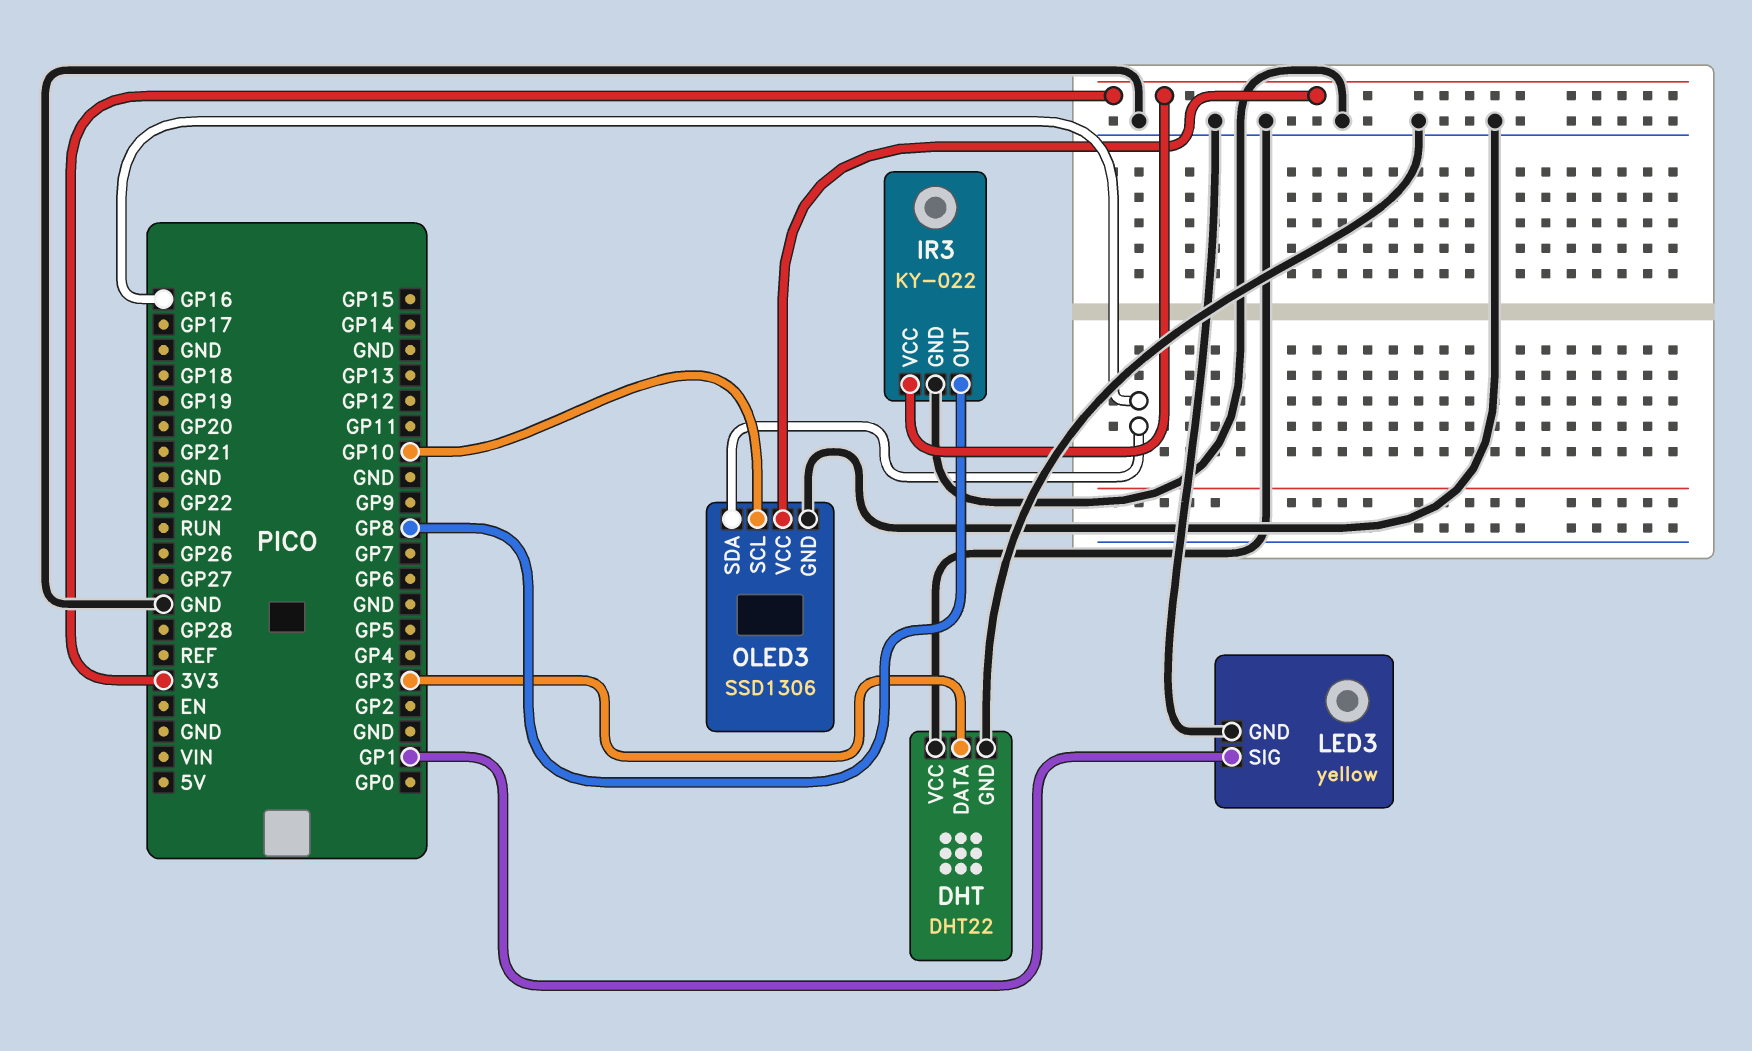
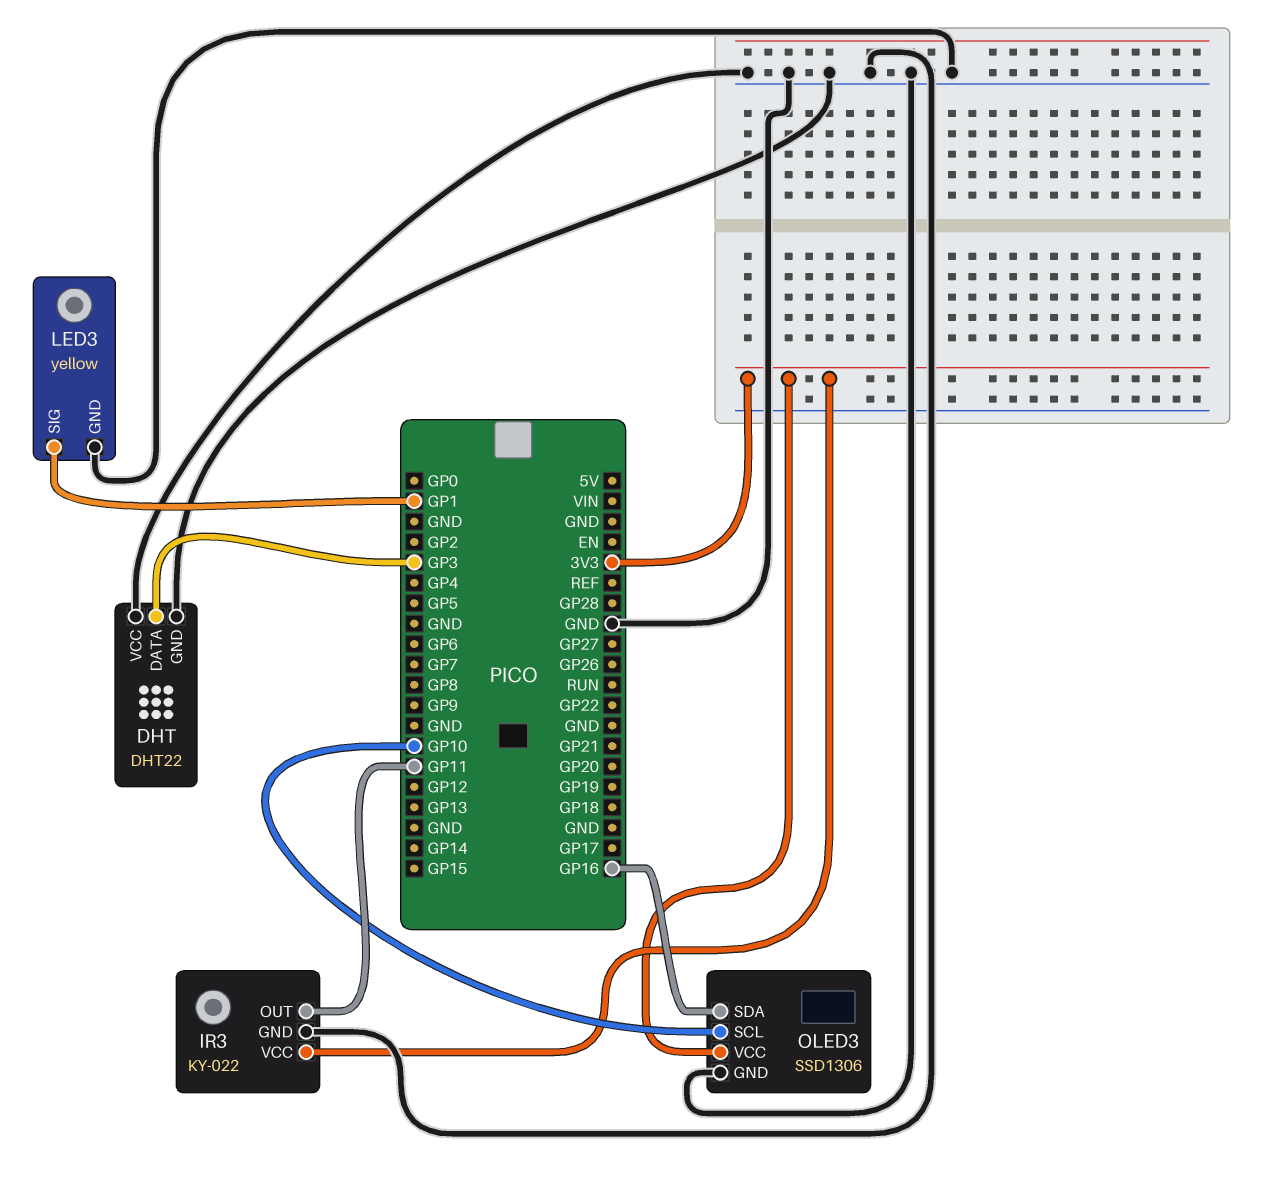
IR3 pin OUT: GP8 -> GP11

